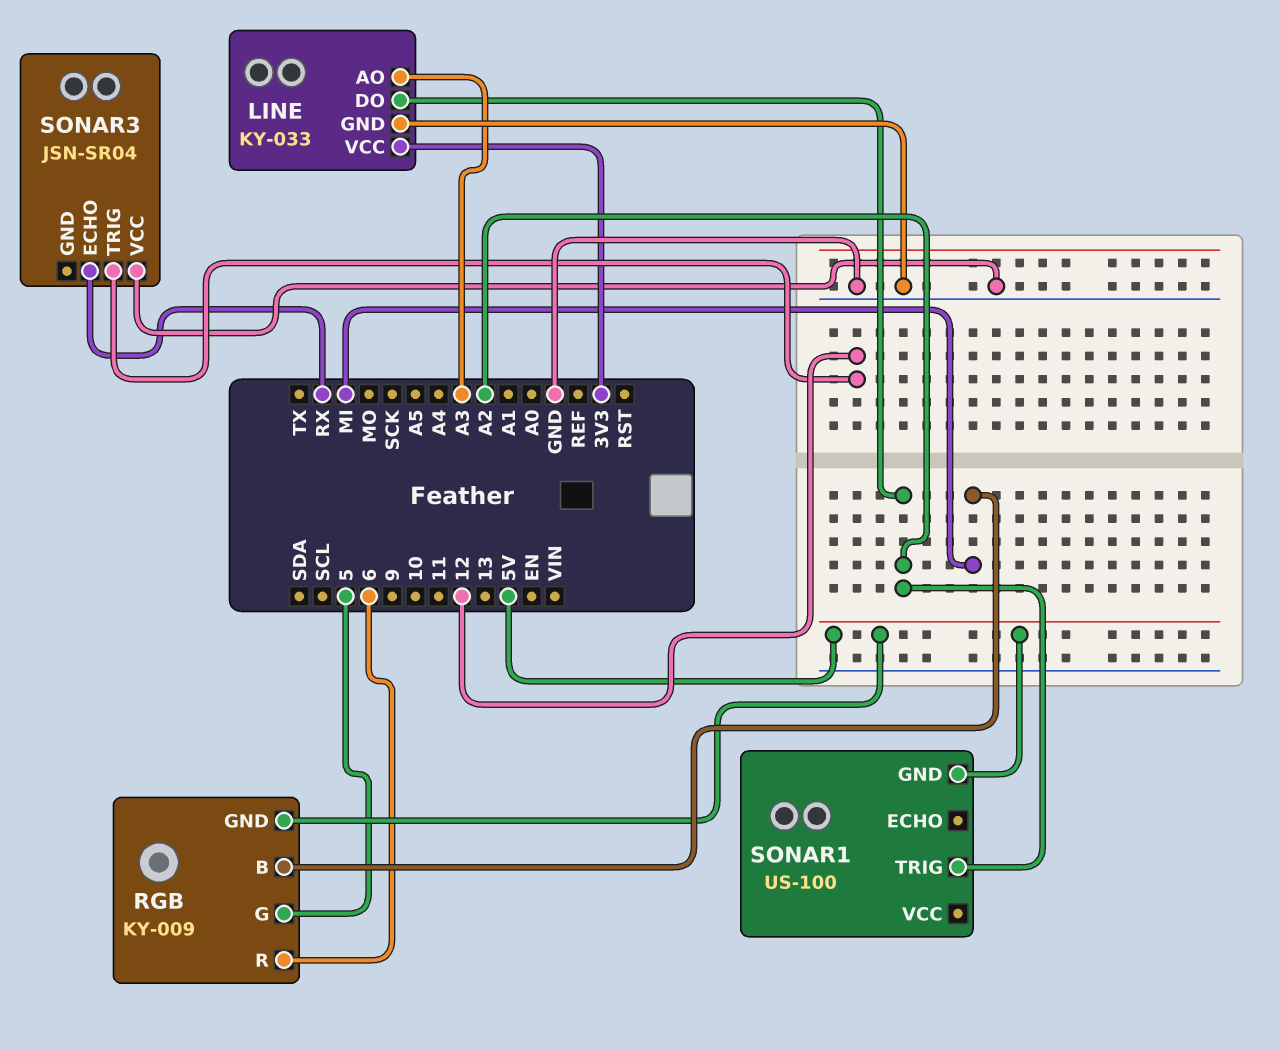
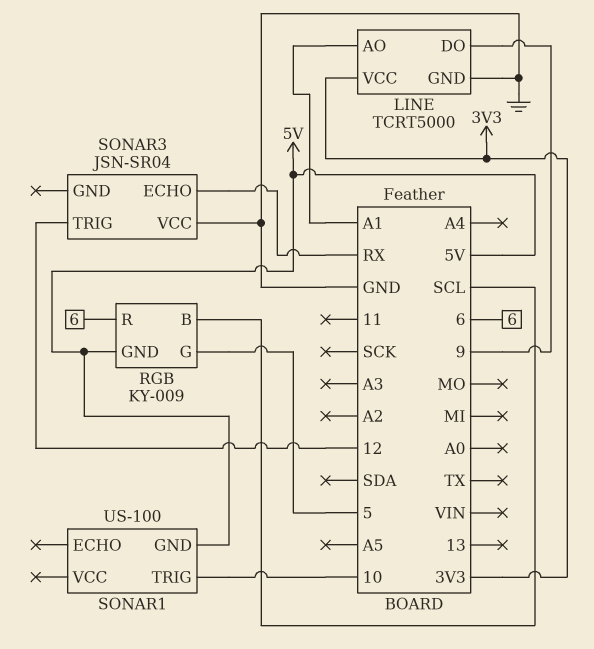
LINE: KY-033 -> TCRT5000
LINE pin AO: A3 -> A1
LINE pin DO: A2 -> 9
RGB pin B: MI -> SCL
SONAR1 pin TRIG: A2 -> 10

